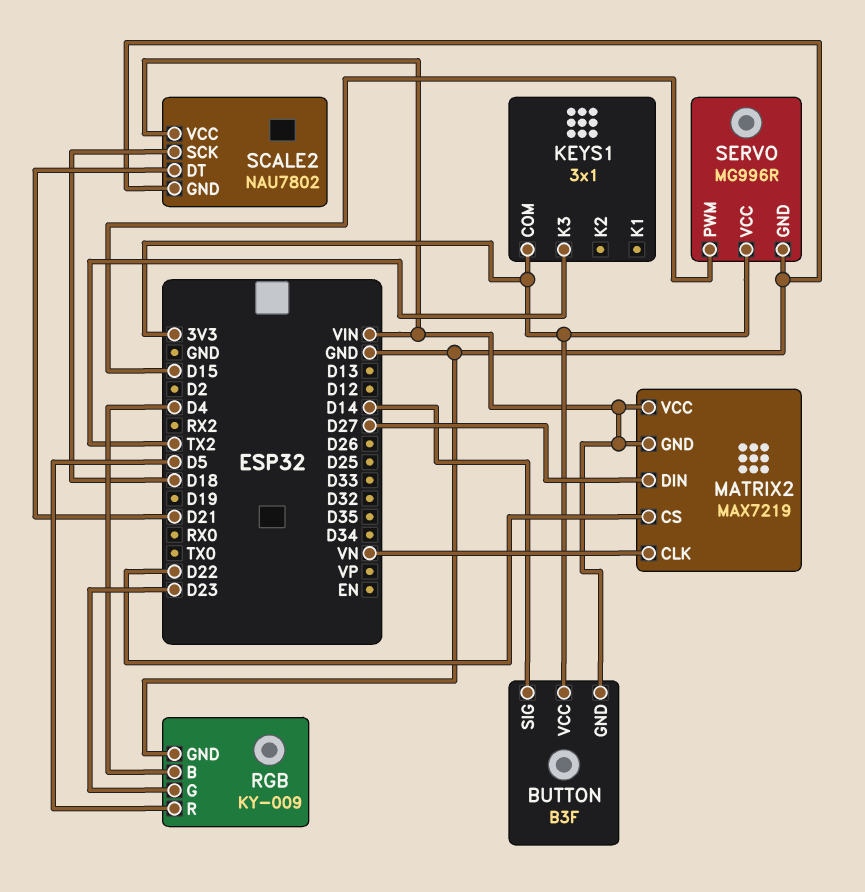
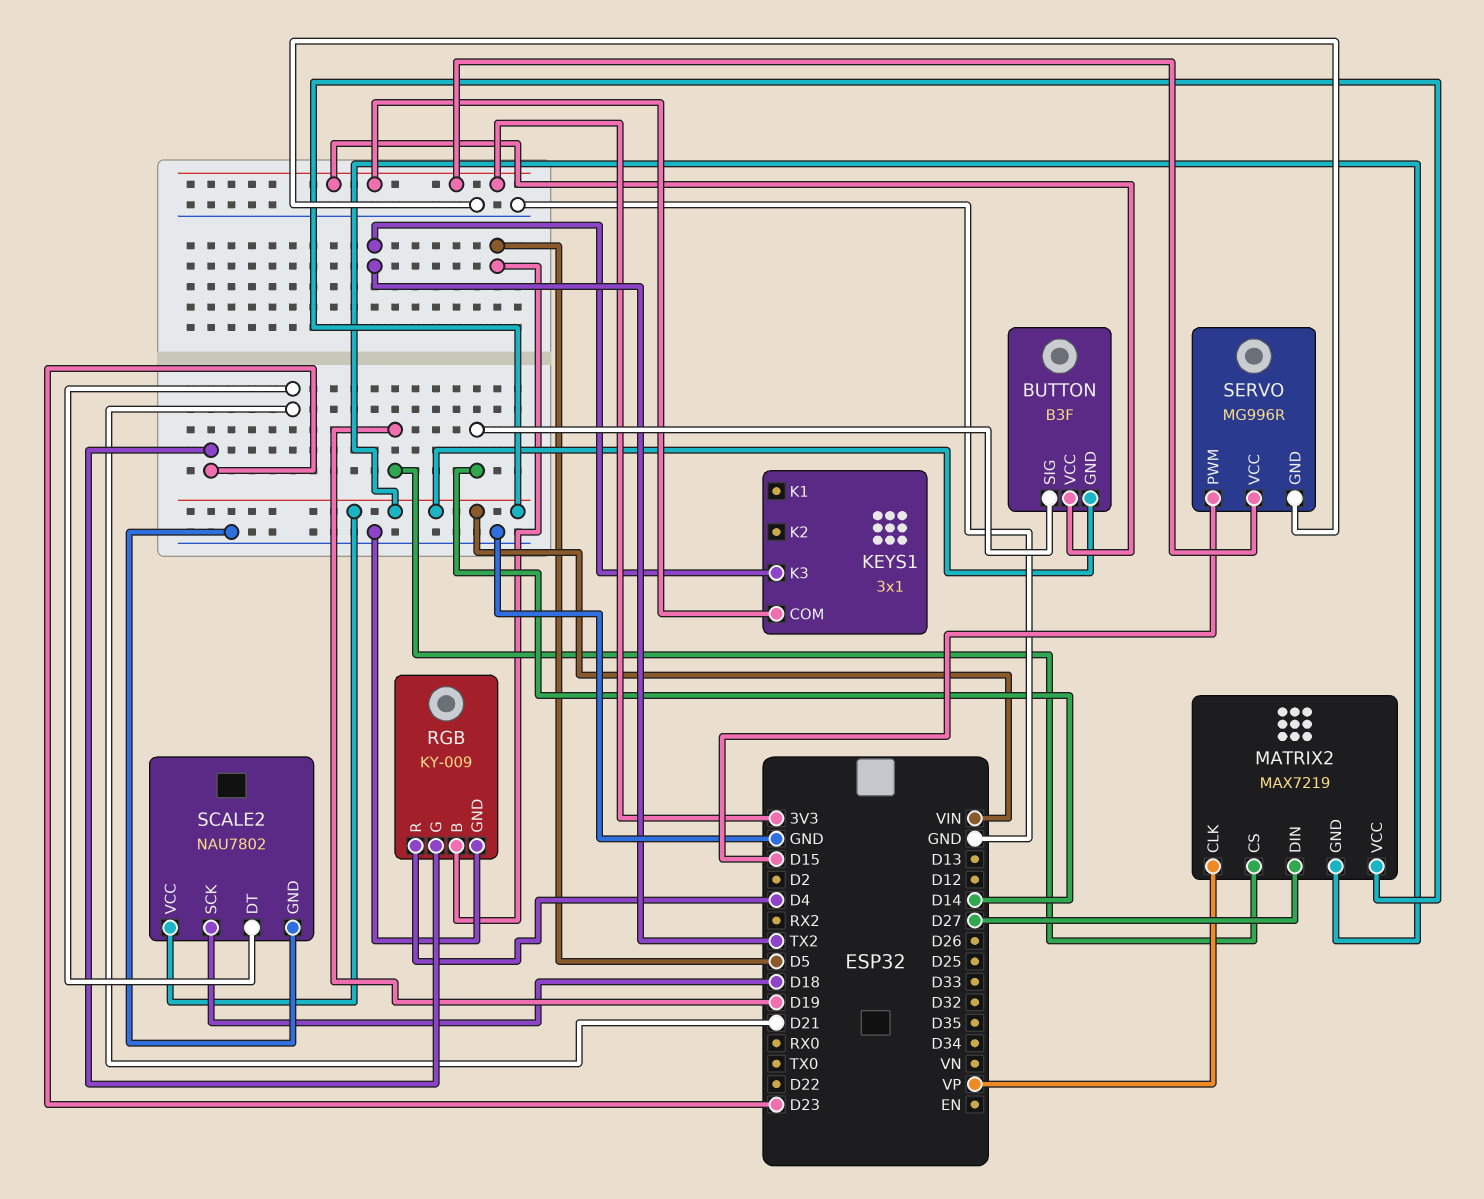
MATRIX2 pin CLK: VN -> VP
MATRIX2 pin CS: D22 -> D19
RGB pin B: D4 -> D5
RGB pin R: D5 -> D4

